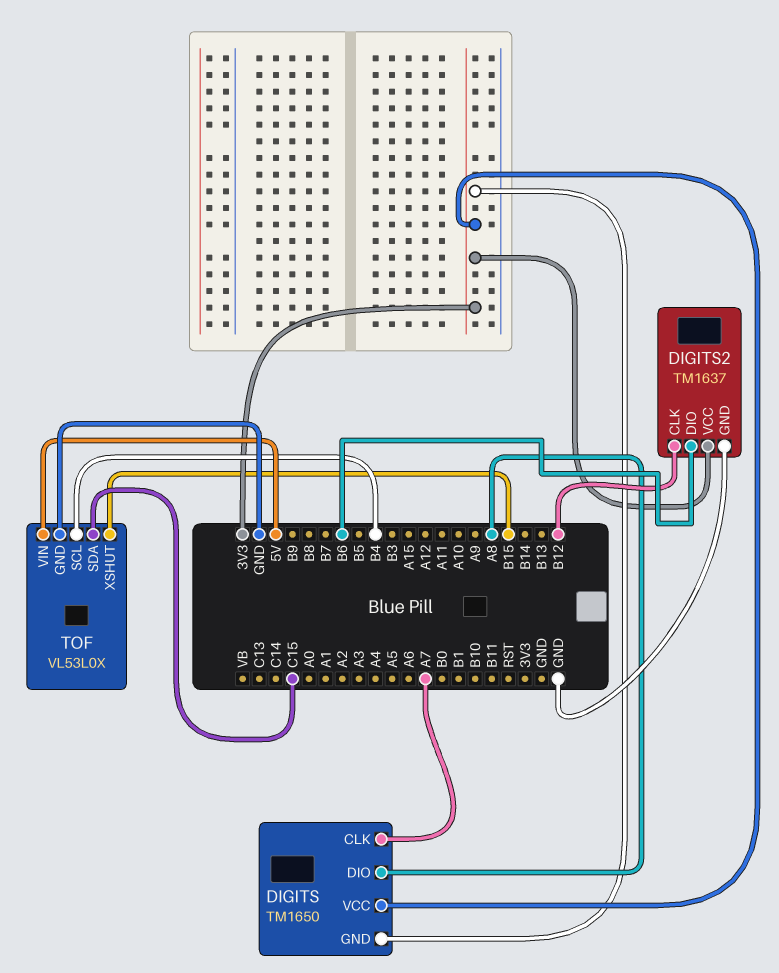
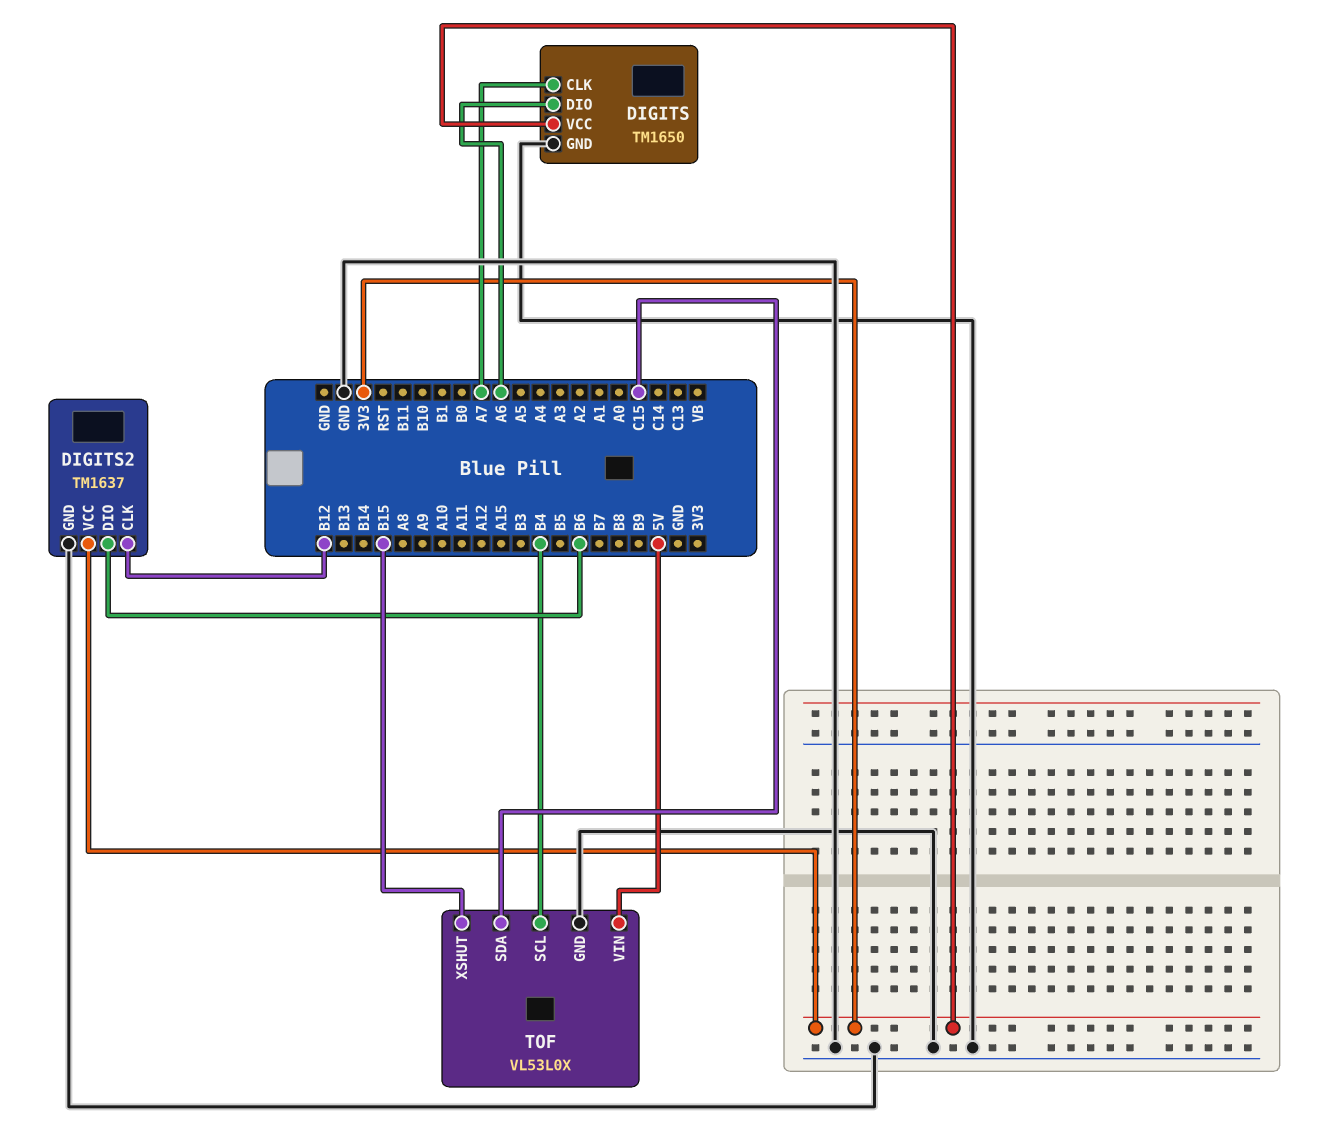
DIGITS pin DIO: A8 -> A6
DIGITS pin GND: 3V3 -> GND

